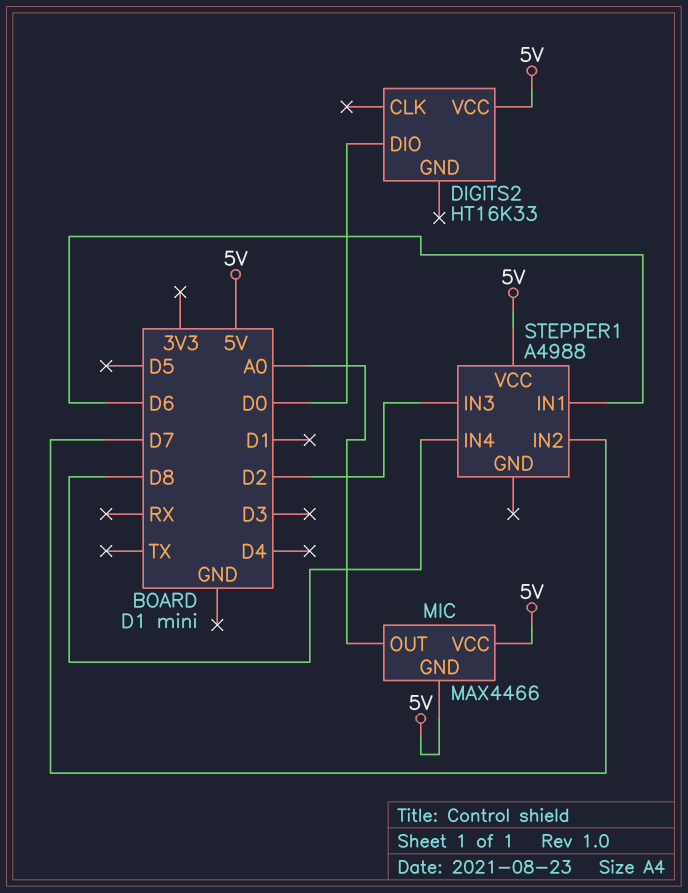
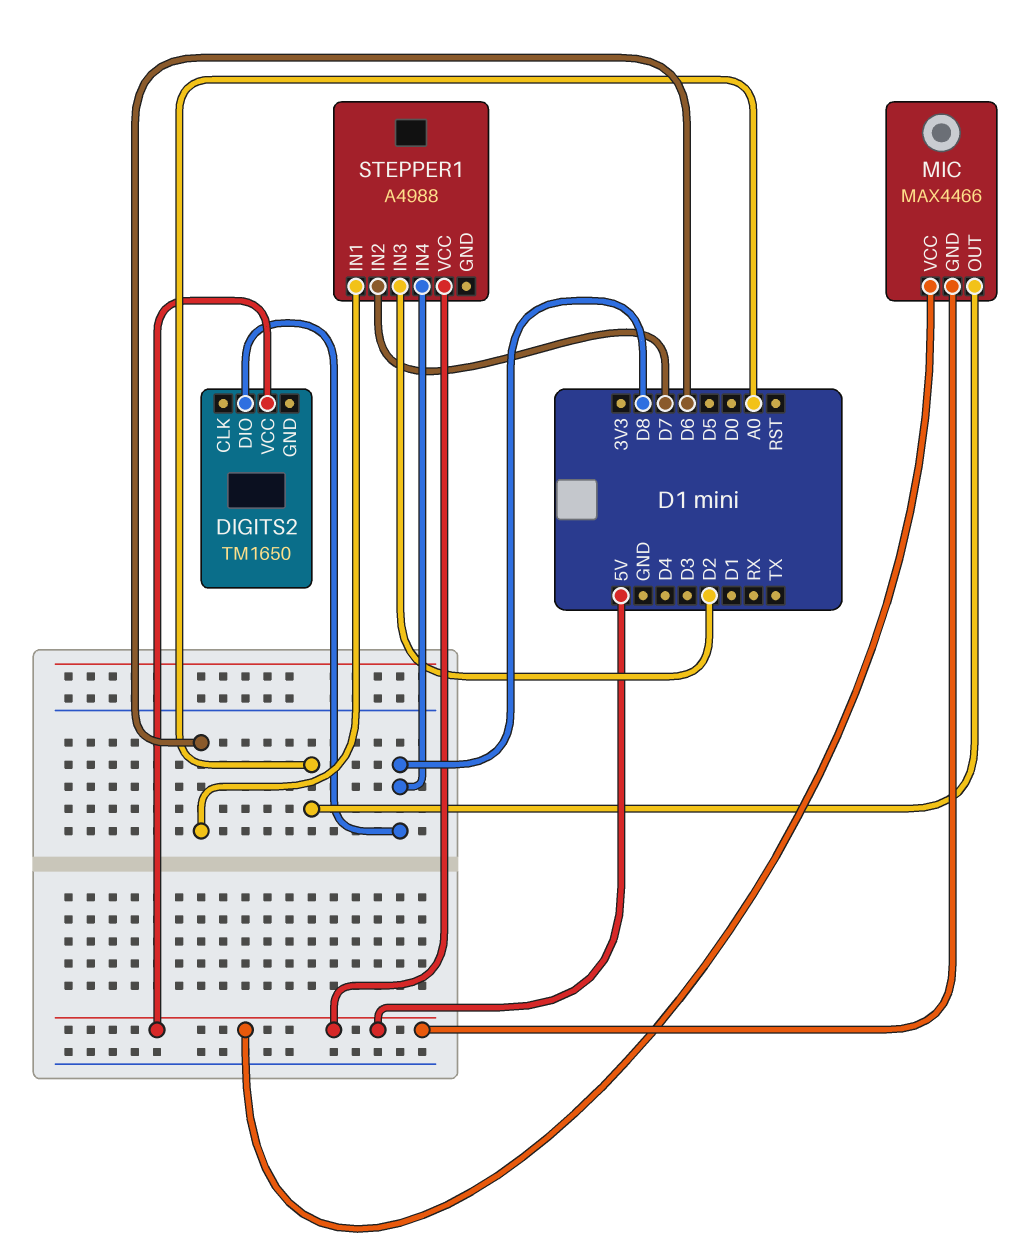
DIGITS2: HT16K33 -> TM1650
DIGITS2 pin DIO: D0 -> D8

